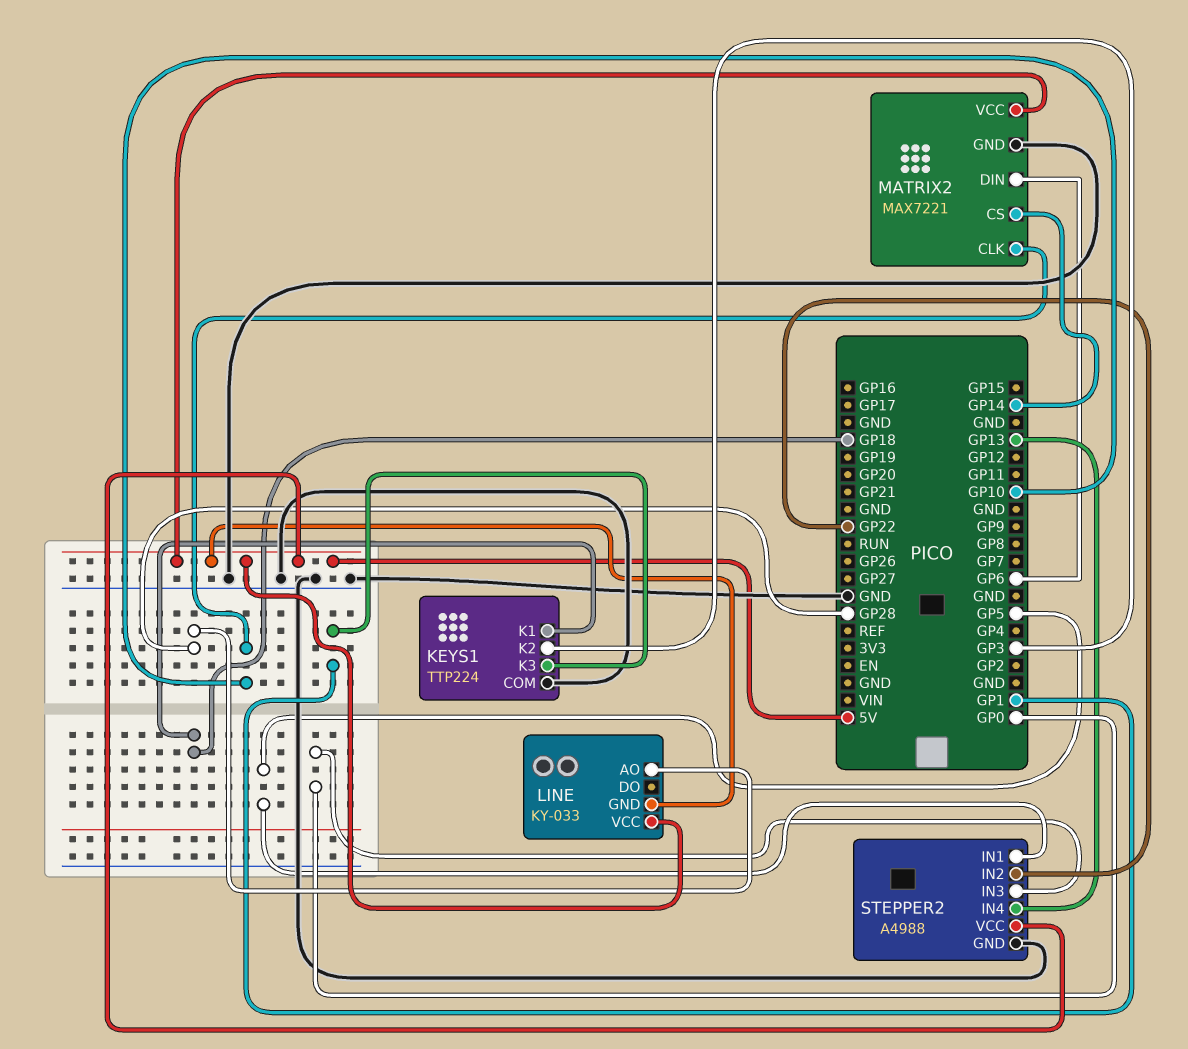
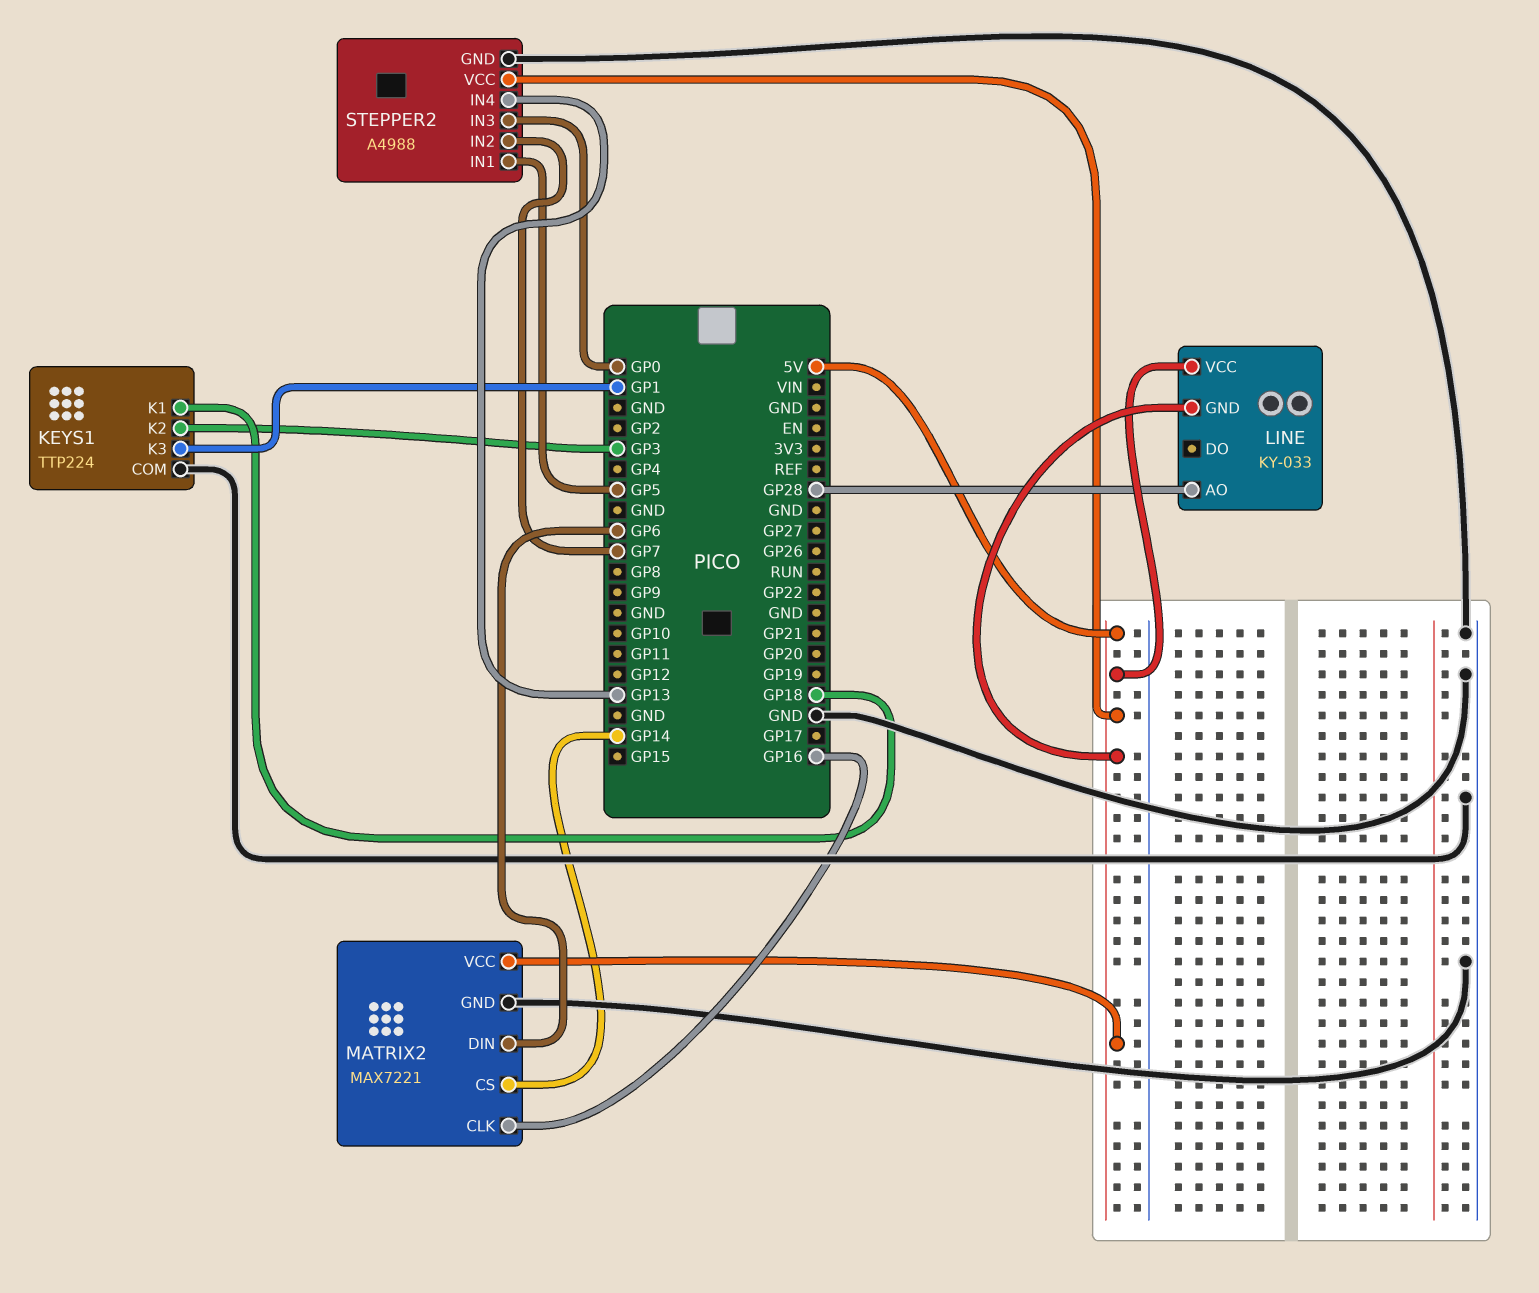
MATRIX2 pin CLK: GP10 -> GP16
STEPPER2 pin IN2: GP22 -> GP7

